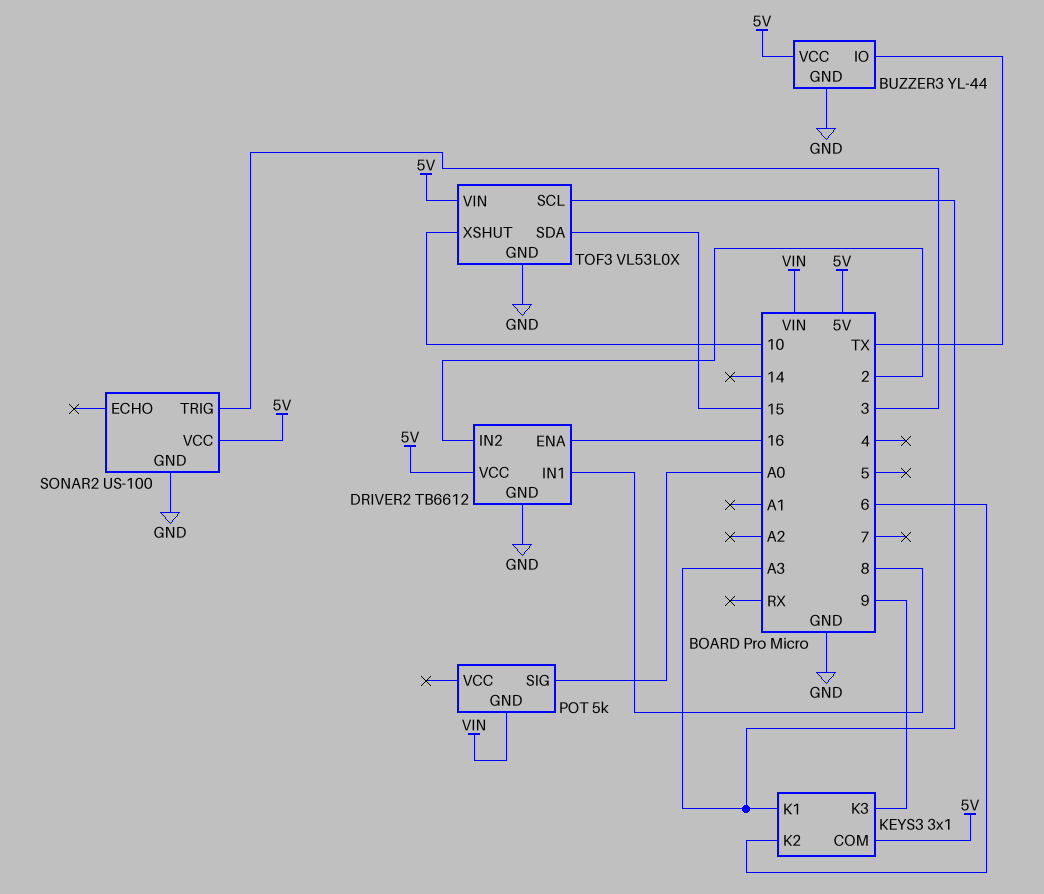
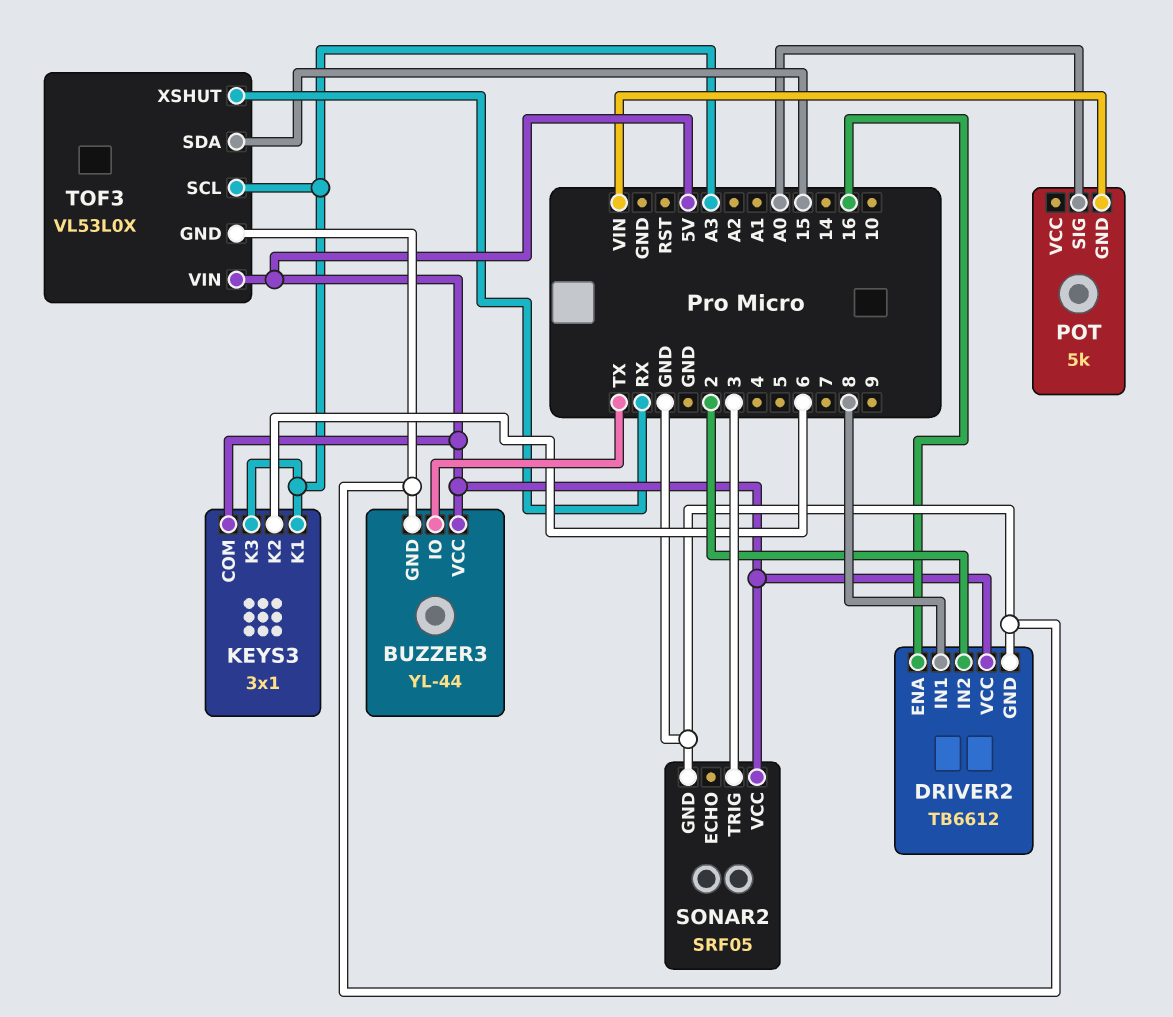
KEYS3 pin K3: 9 -> A3
SONAR2: US-100 -> SRF05
TOF3 pin XSHUT: 10 -> RX

